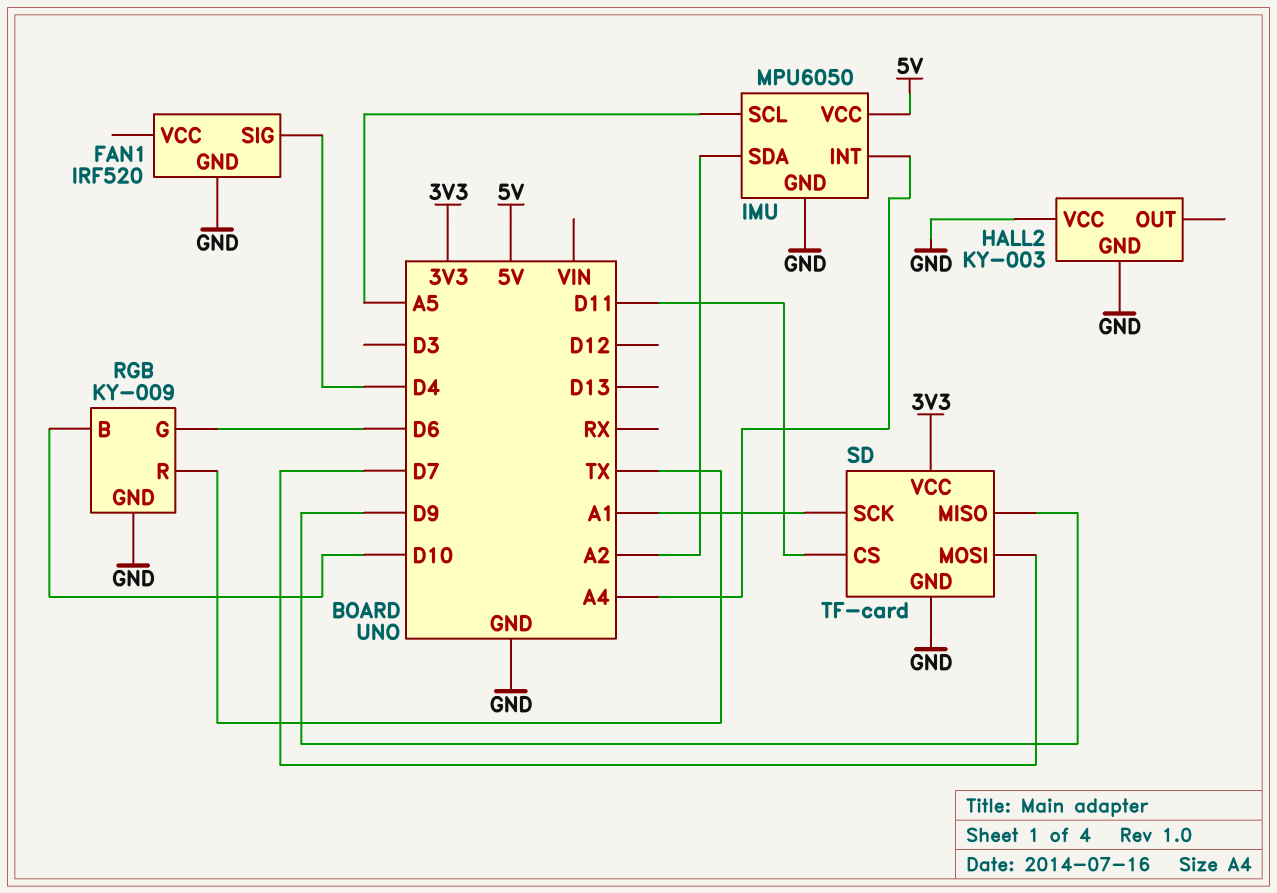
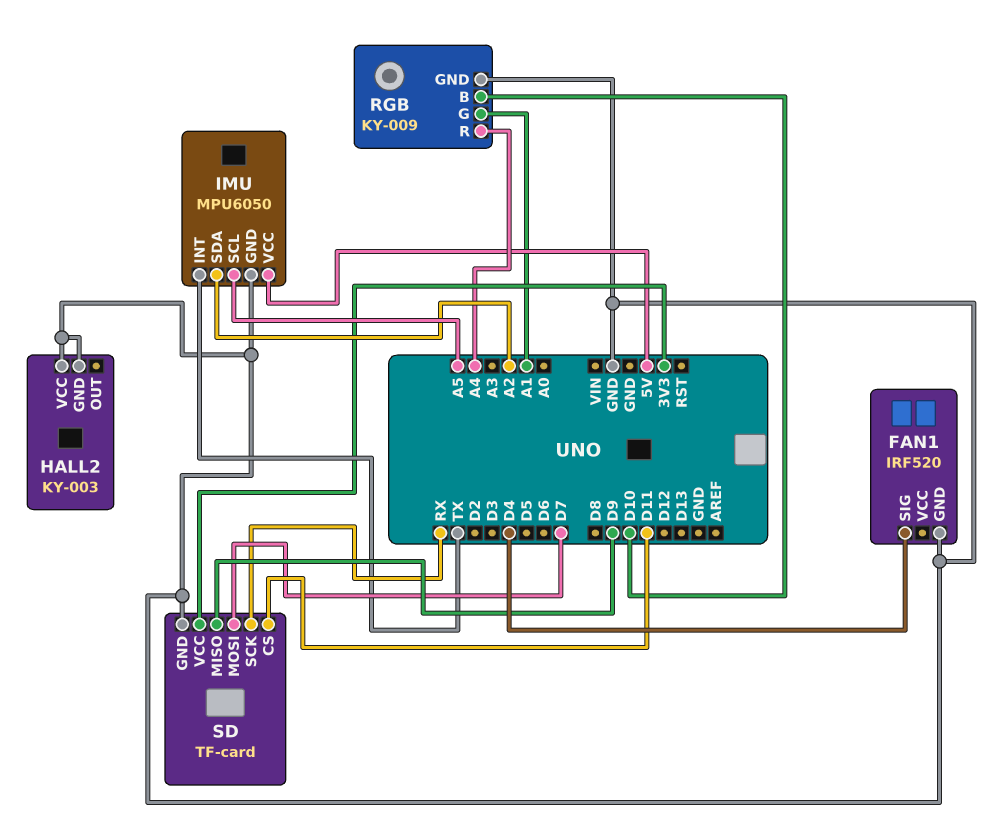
IMU pin INT: A4 -> TX
RGB pin G: D6 -> A1
RGB pin R: TX -> A4
SD pin SCK: A1 -> RX

